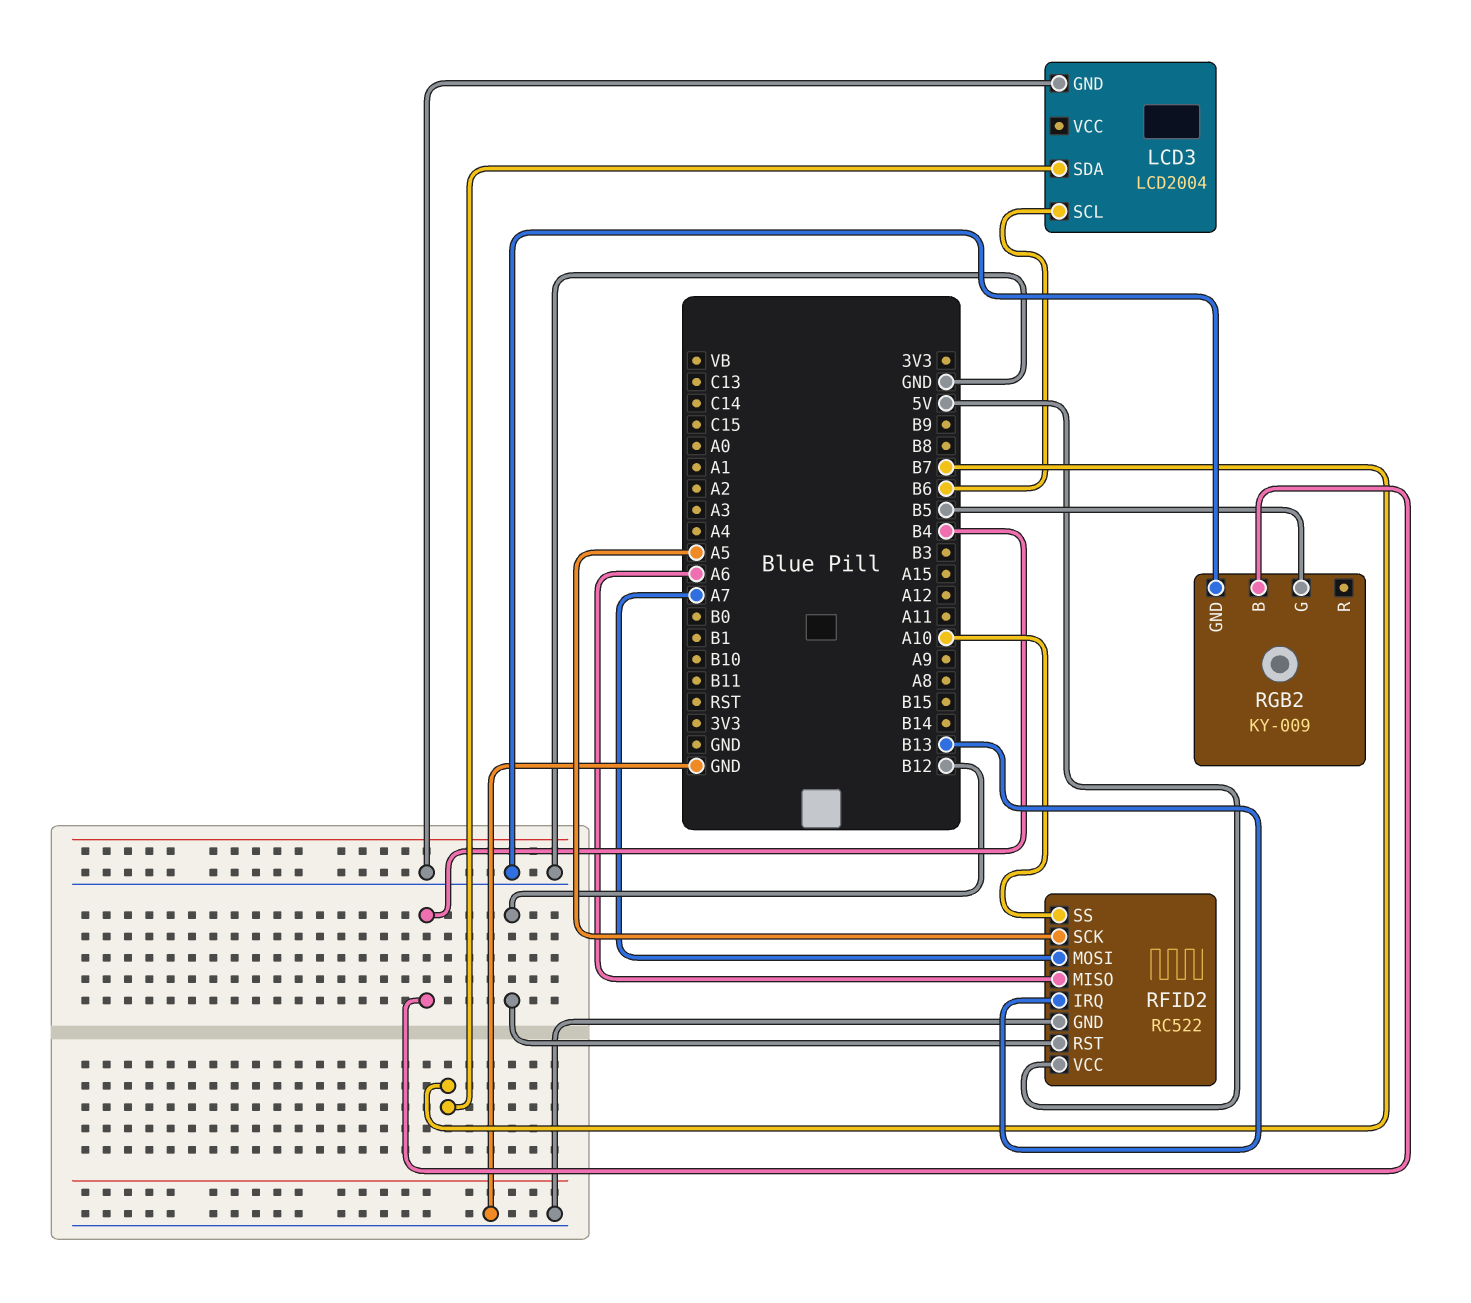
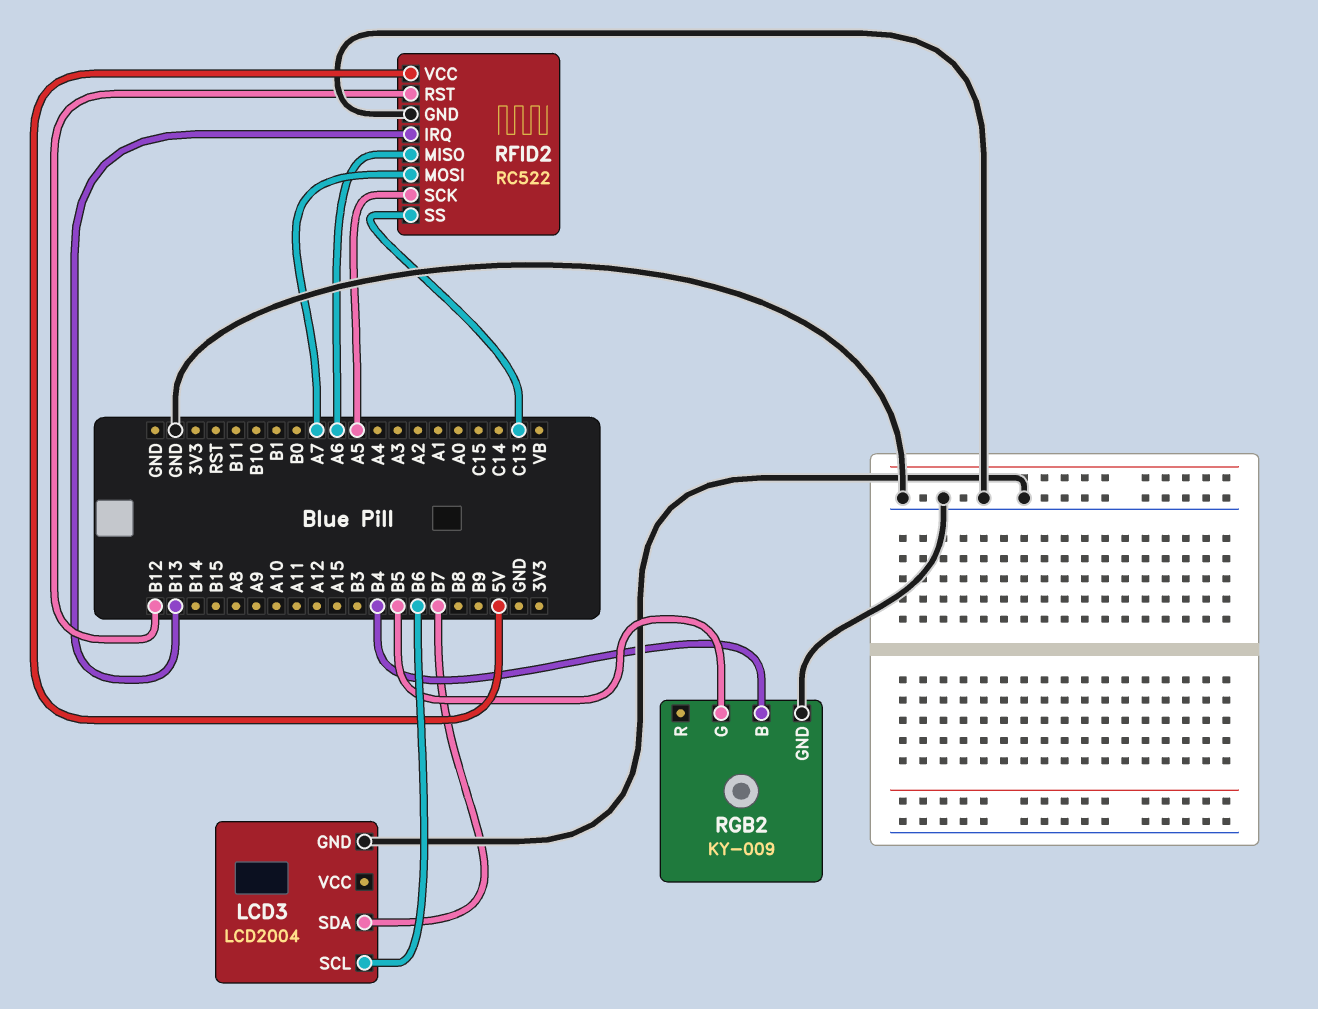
RFID2 pin SS: A10 -> C13

